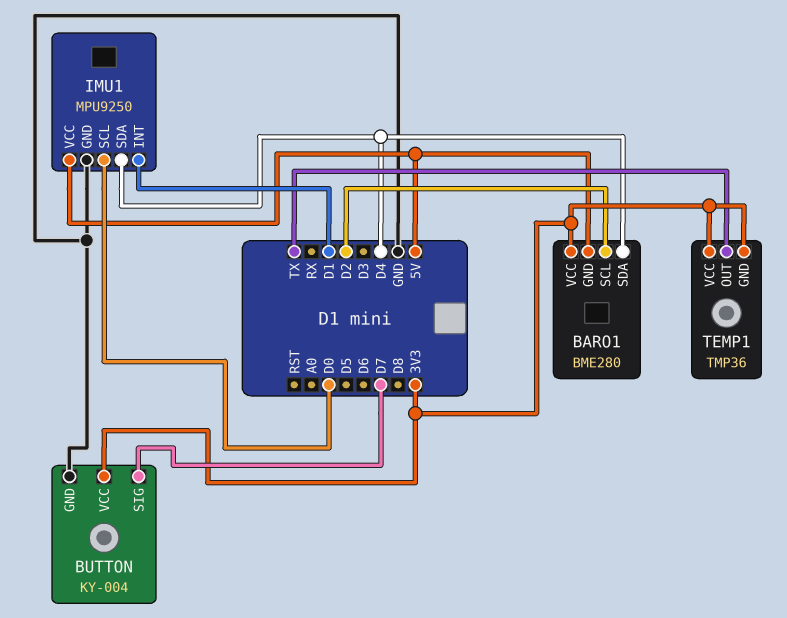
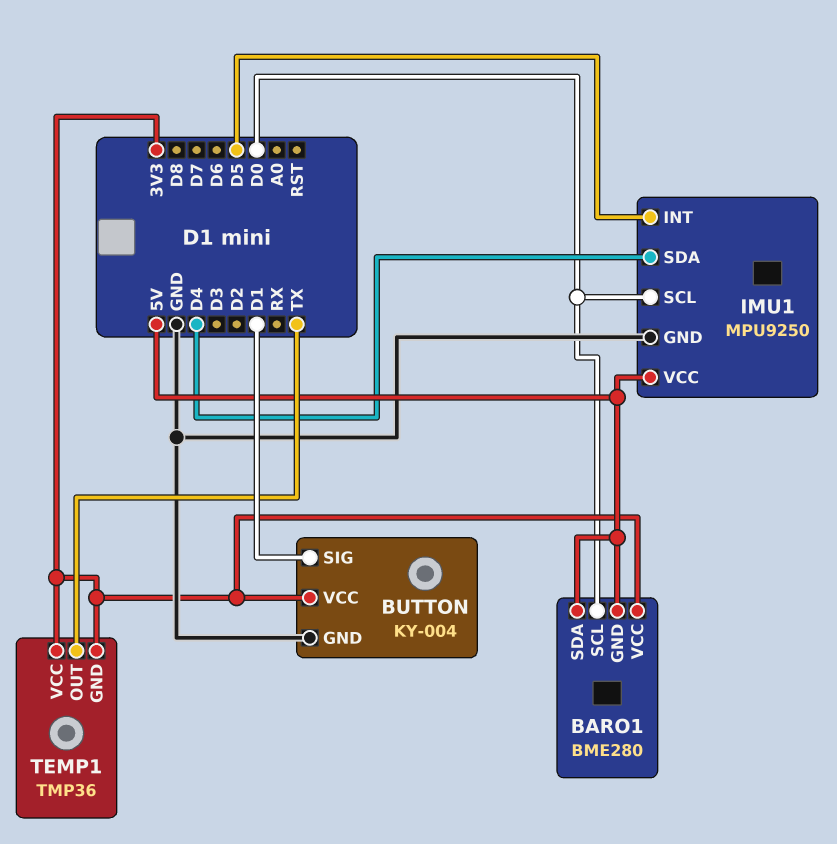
BARO1 pin SCL: D2 -> D0
BARO1 pin SDA: D4 -> 5V
BUTTON pin SIG: D7 -> D1
IMU1 pin INT: D1 -> D5

